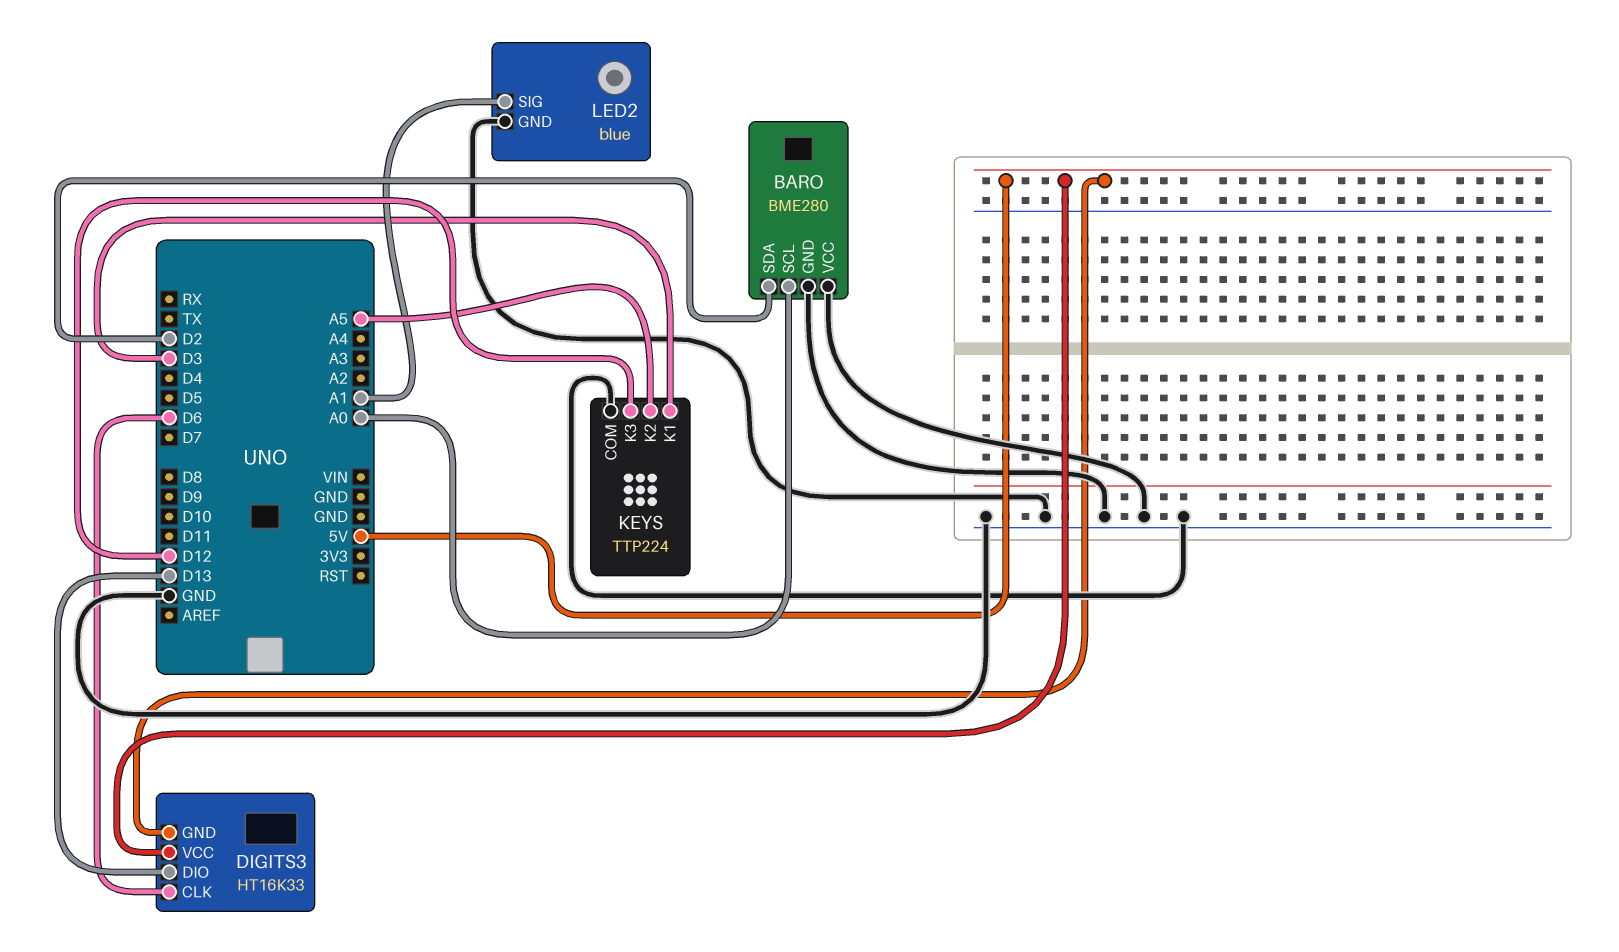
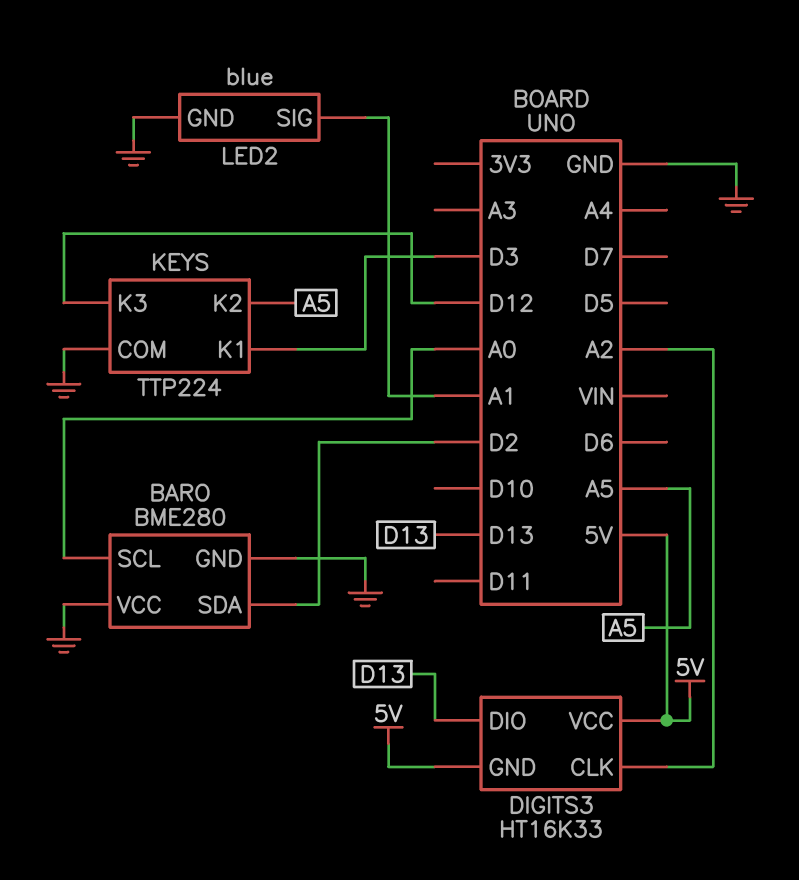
DIGITS3 pin CLK: D6 -> A2

